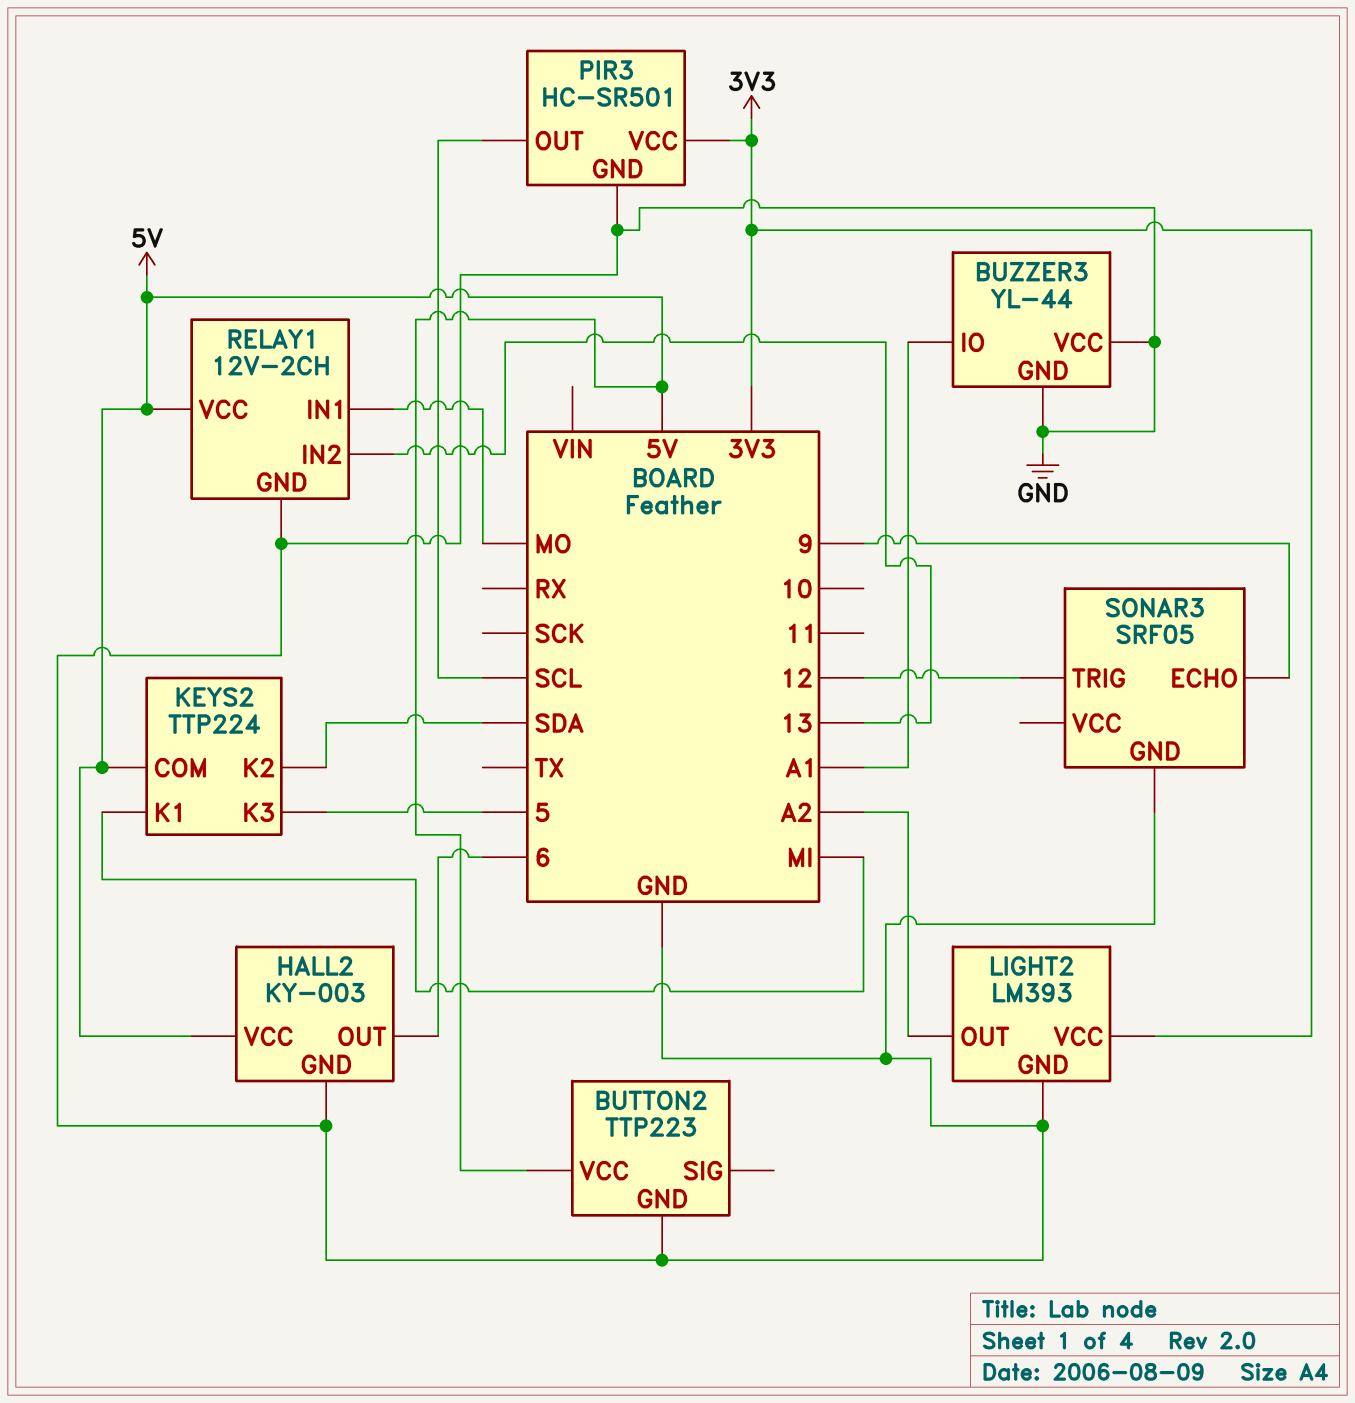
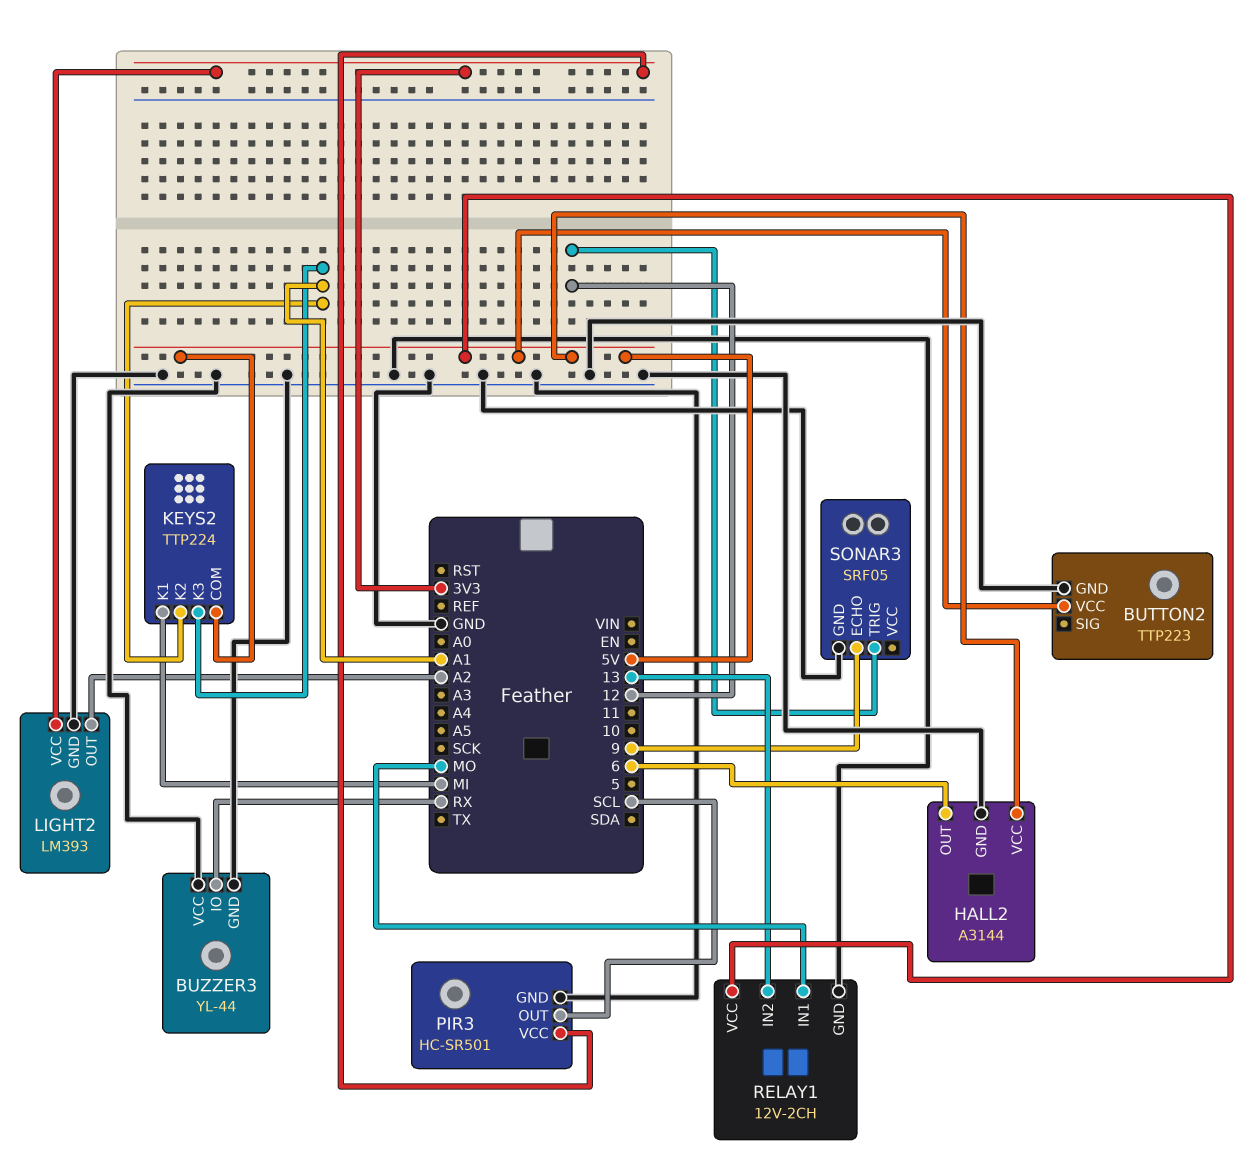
BUZZER3 pin IO: A1 -> RX
HALL2: KY-003 -> A3144
KEYS2 pin K2: SDA -> A1
KEYS2 pin K3: 5 -> A1

